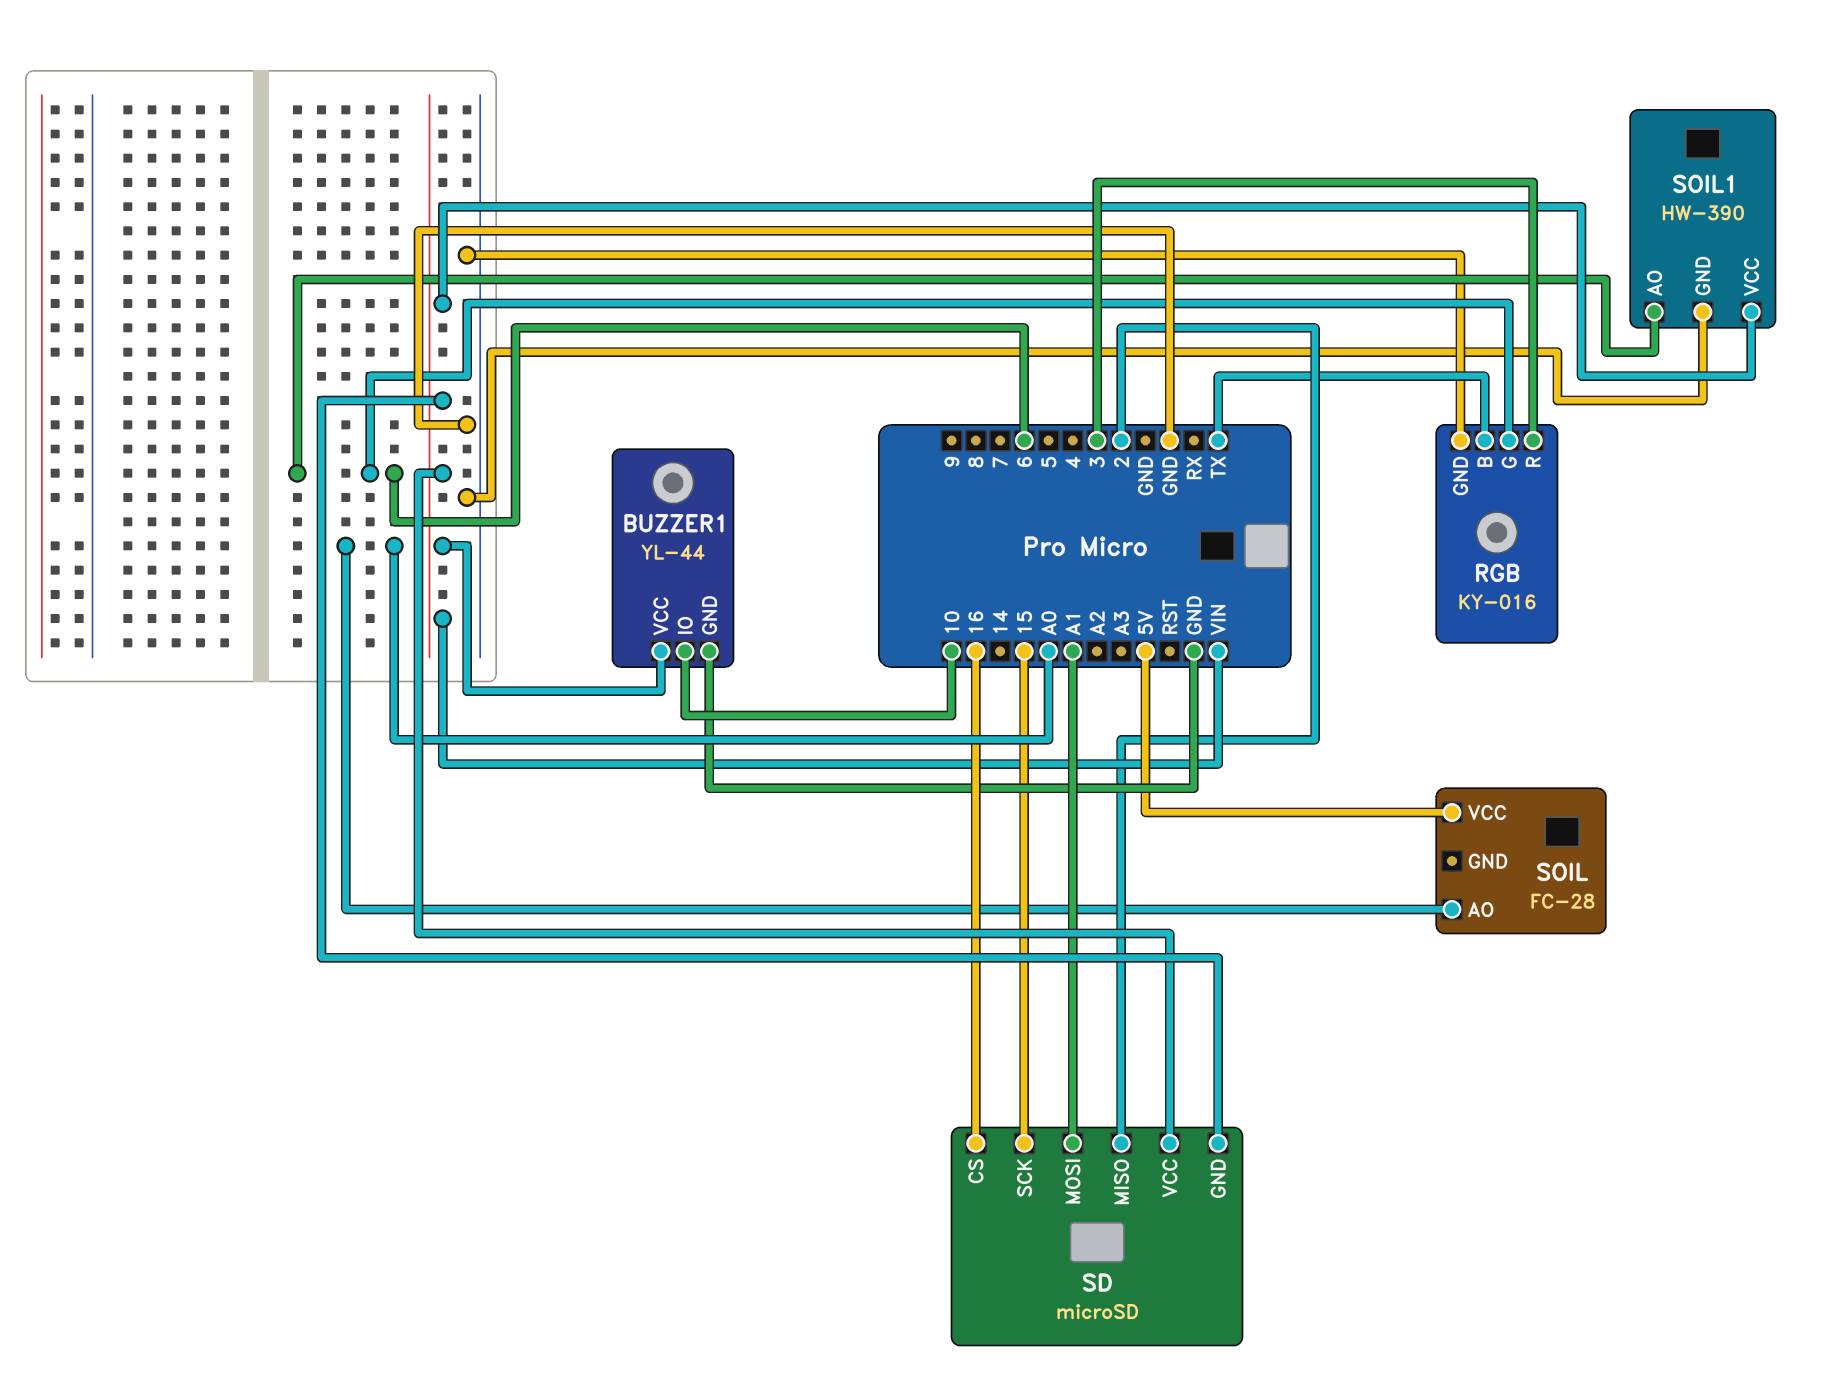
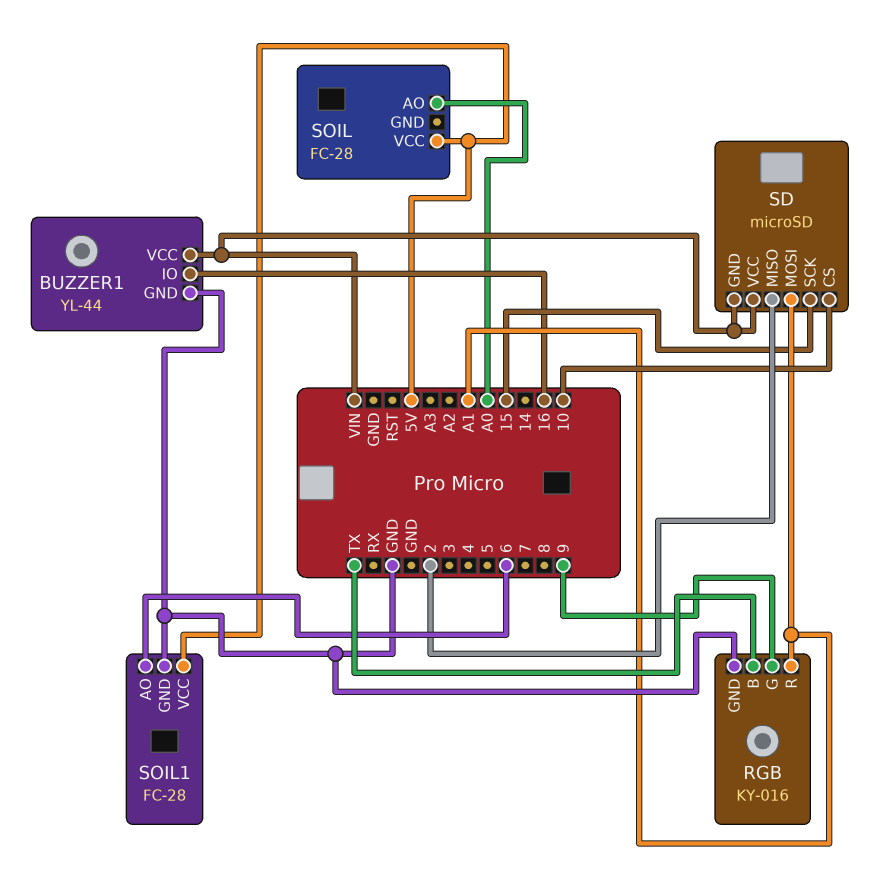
BUZZER1 pin IO: 10 -> 16
RGB pin G: 6 -> 9
RGB pin R: 3 -> A1
SD pin CS: 16 -> 10
SOIL1: HW-390 -> FC-28
SOIL1 pin VCC: VIN -> 5V

